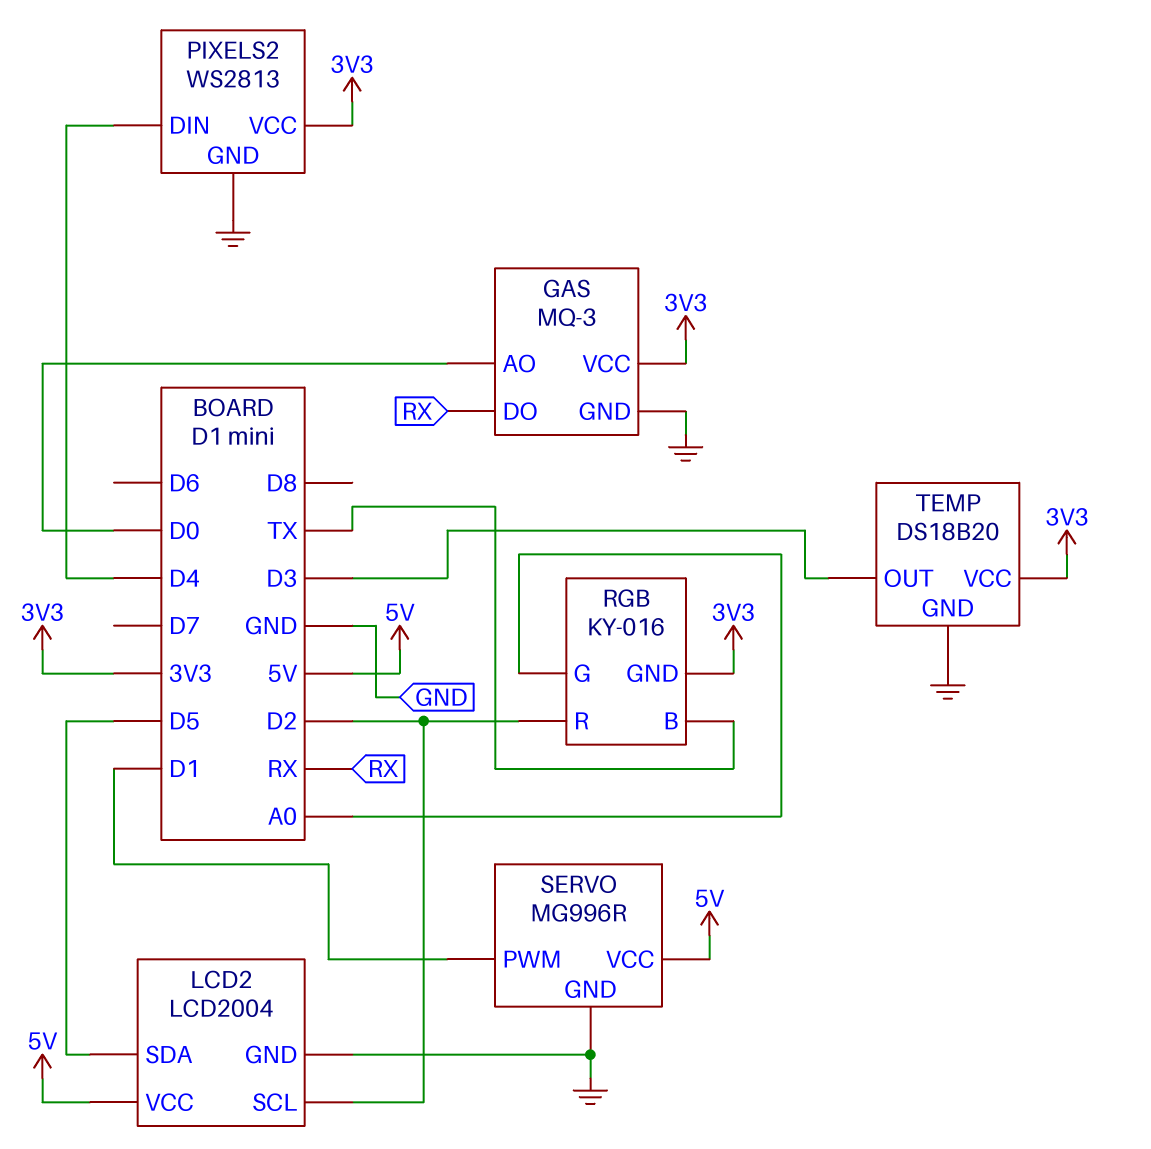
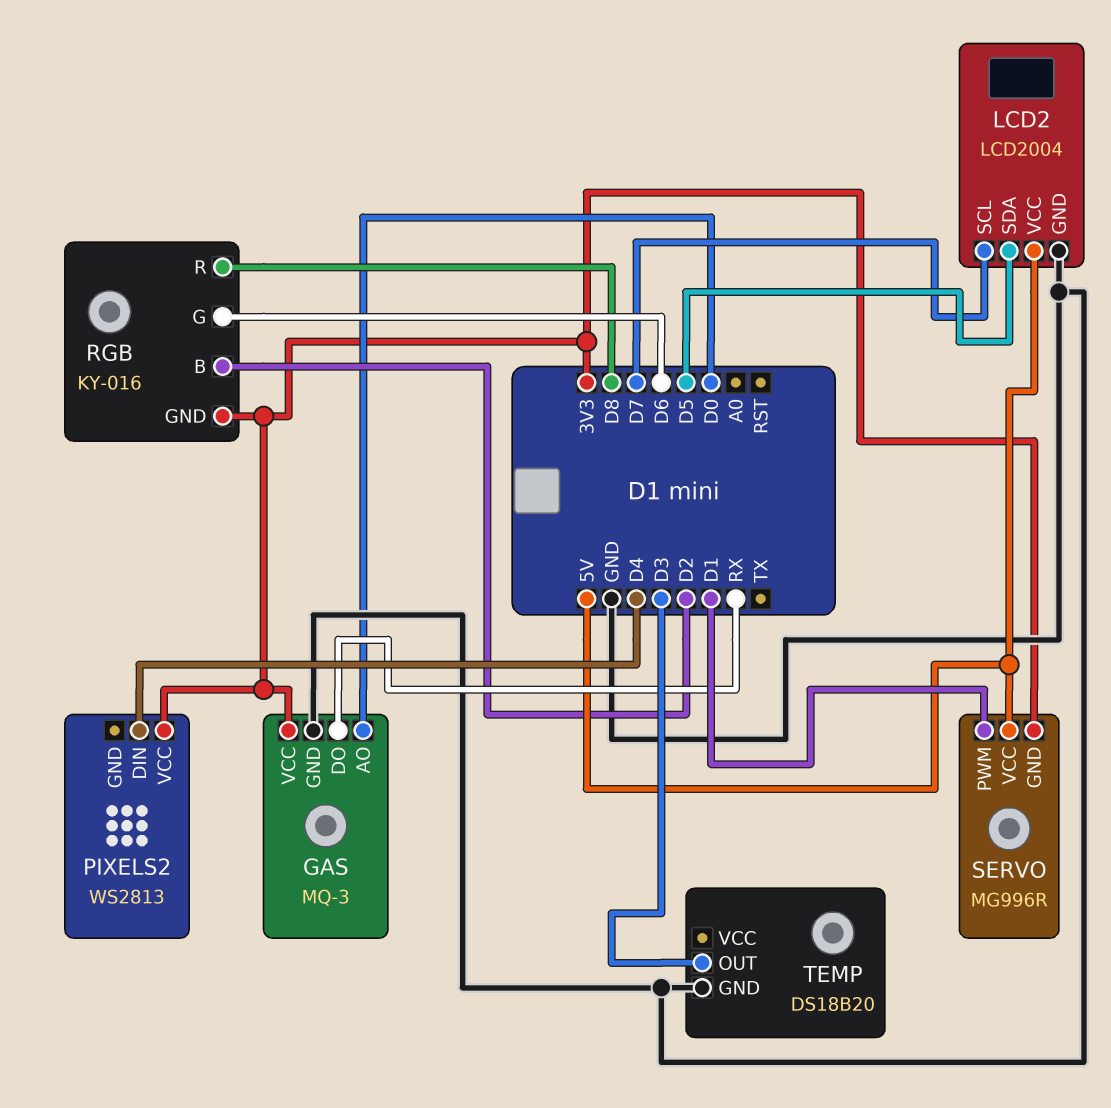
LCD2 pin SCL: D2 -> D7
PIXELS2 pin GND: GND -> none
RGB pin B: TX -> D2
RGB pin G: A0 -> D6
RGB pin R: D2 -> D8
SERVO pin GND: GND -> 3V3
TEMP pin VCC: 3V3 -> none

